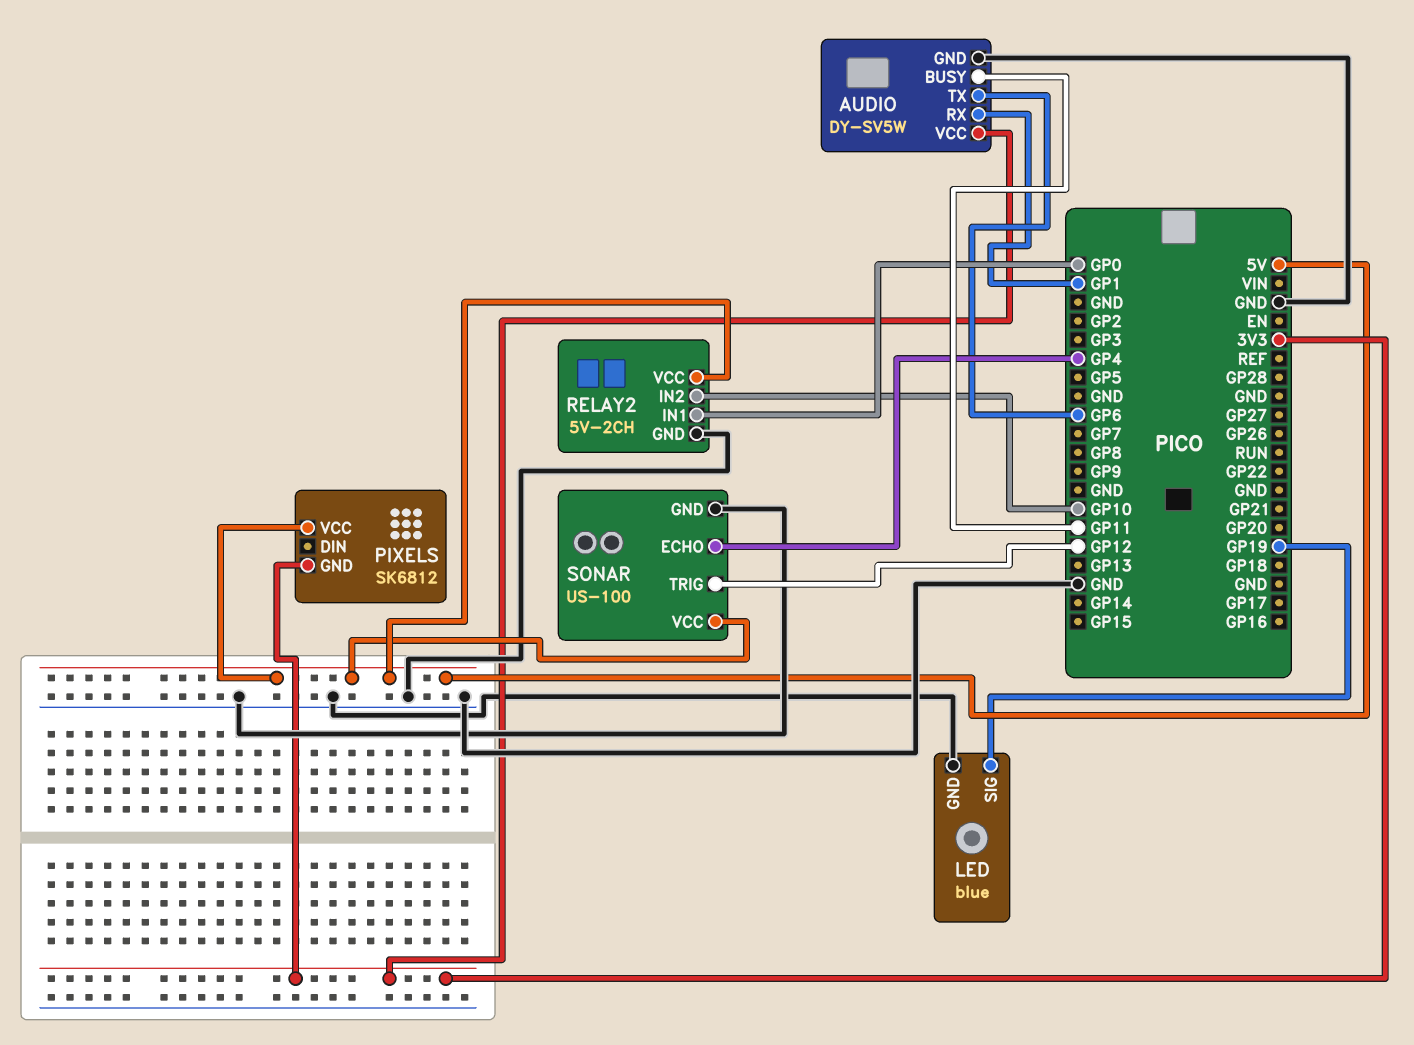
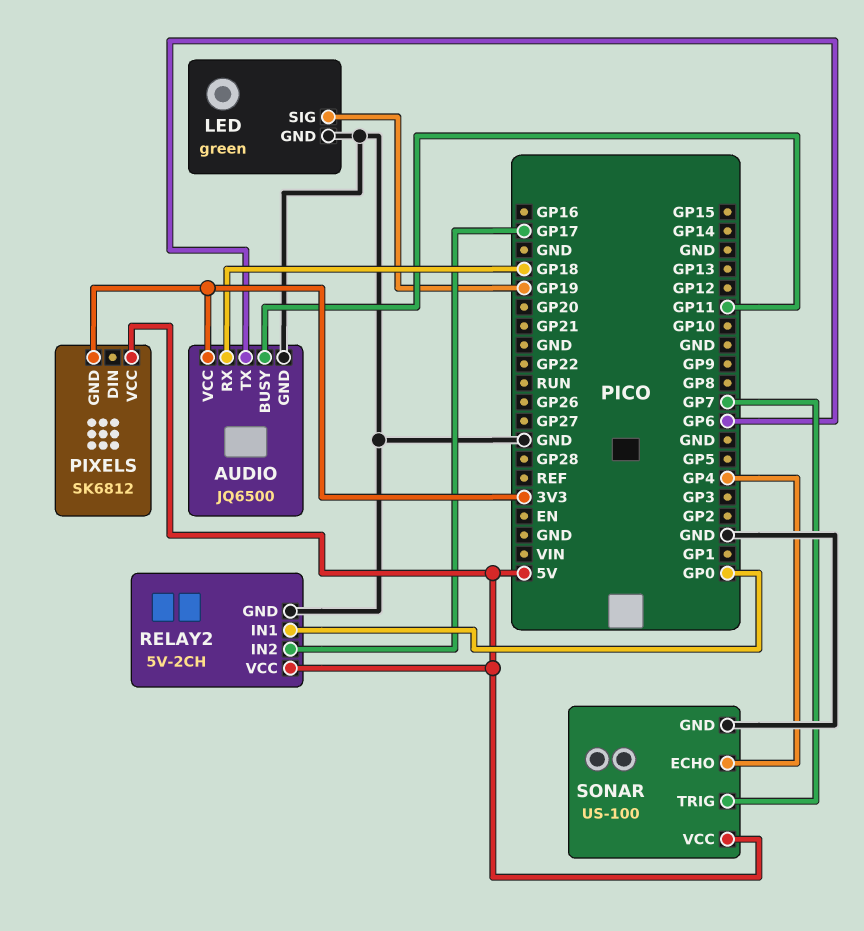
AUDIO: DY-SV5W -> JQ6500
AUDIO pin RX: GP1 -> GP18
LED: blue -> green
RELAY2 pin IN2: GP10 -> GP17
SONAR pin TRIG: GP12 -> GP7

